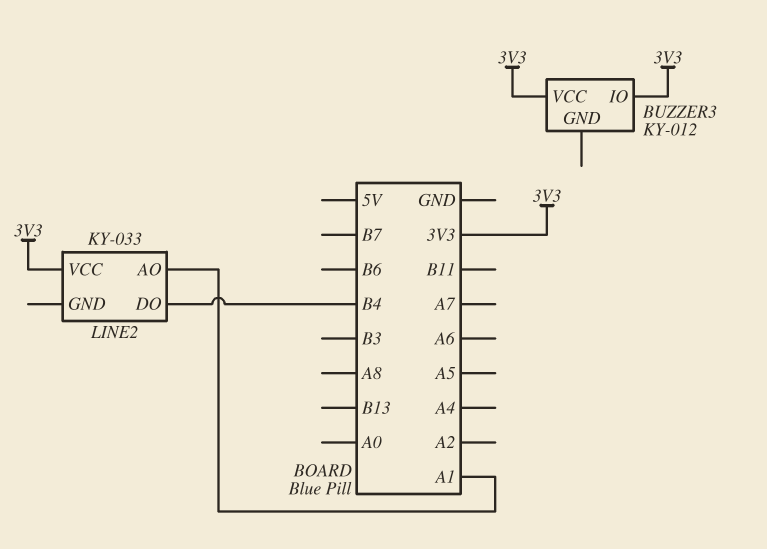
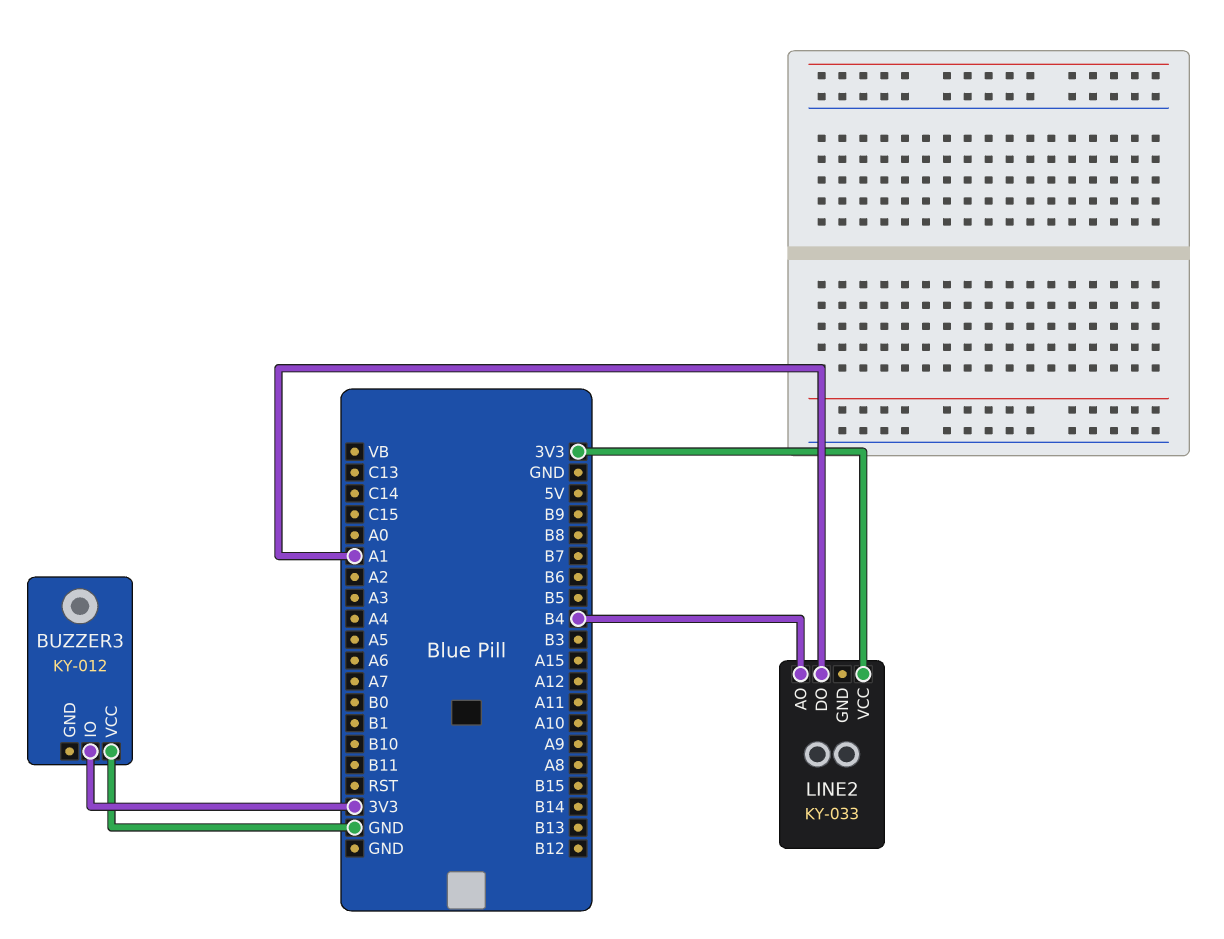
BUZZER3 pin VCC: 3V3 -> GND
LINE2 pin AO: A1 -> B4
LINE2 pin DO: B4 -> A1

